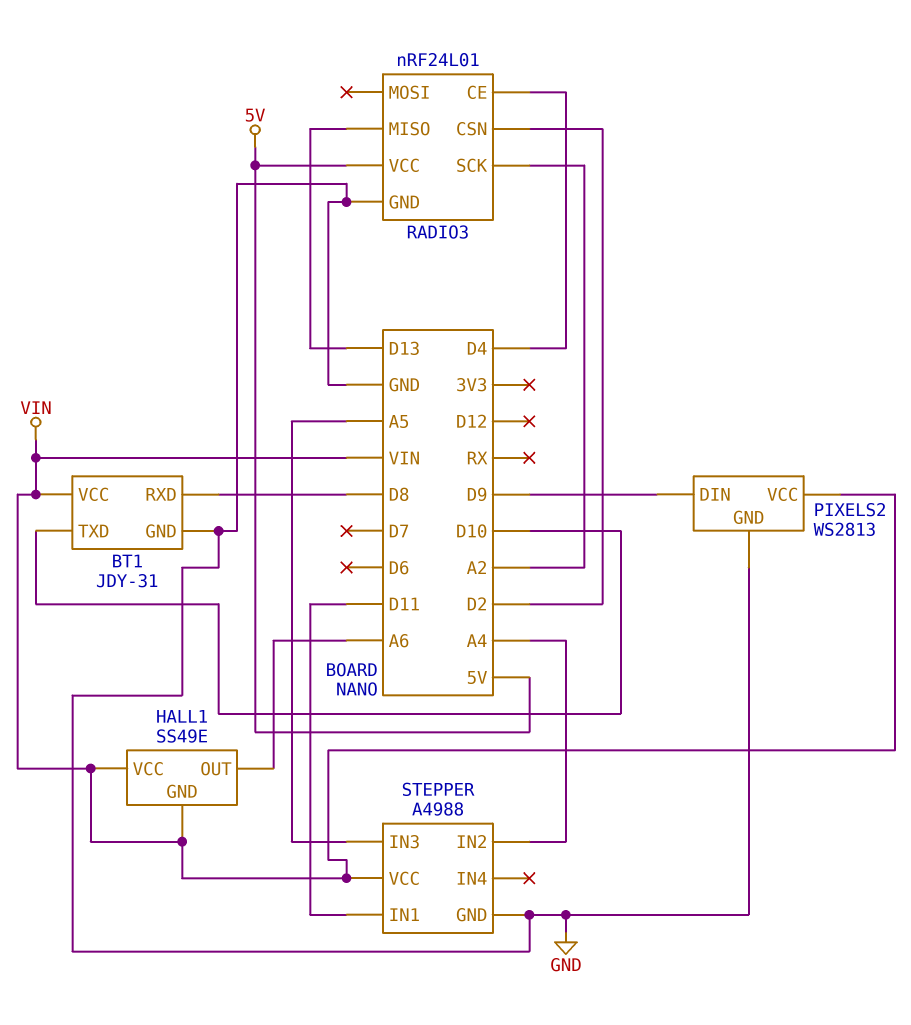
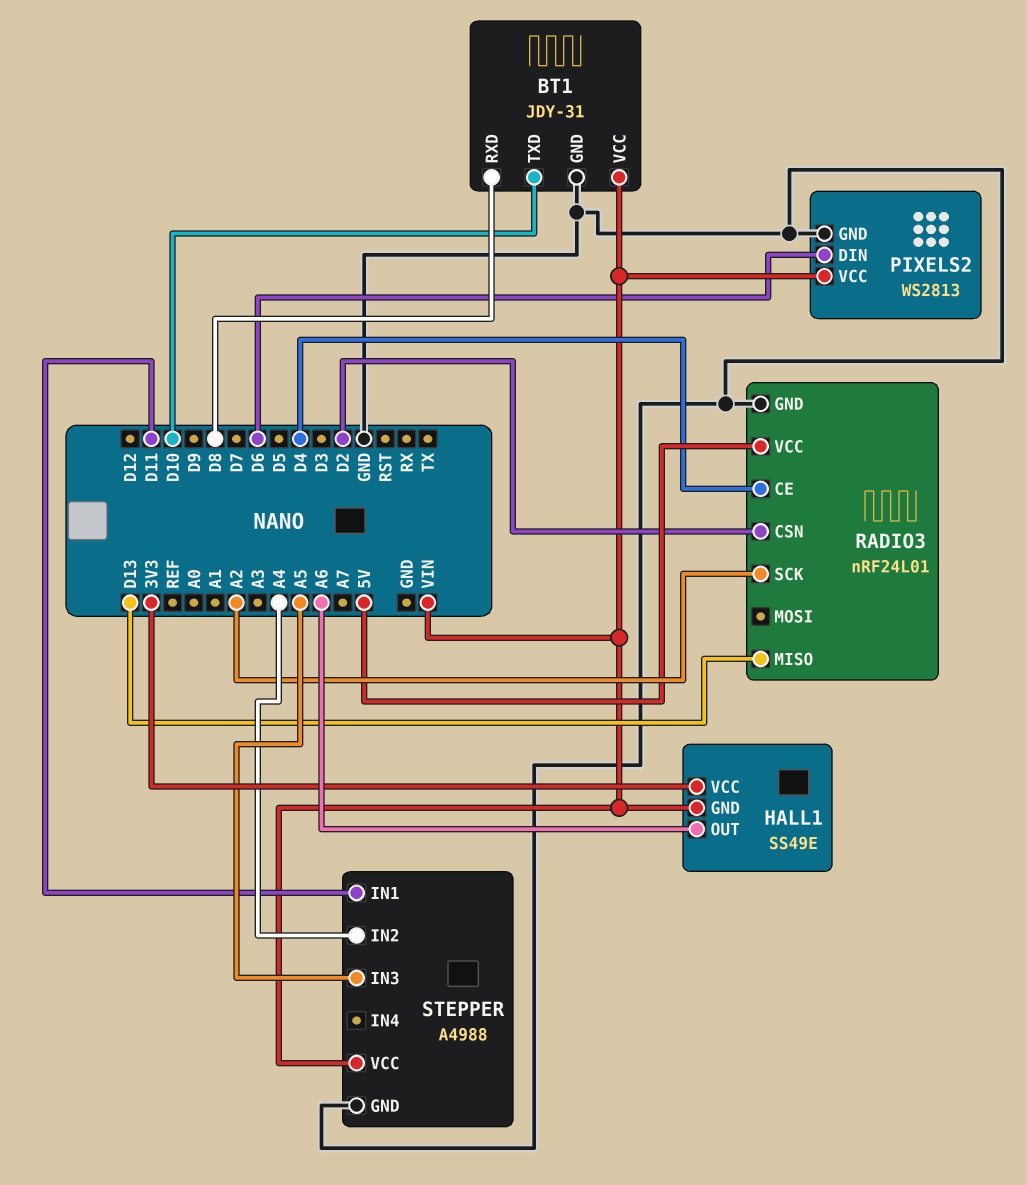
HALL1 pin VCC: VIN -> 3V3
PIXELS2 pin DIN: D9 -> D6

